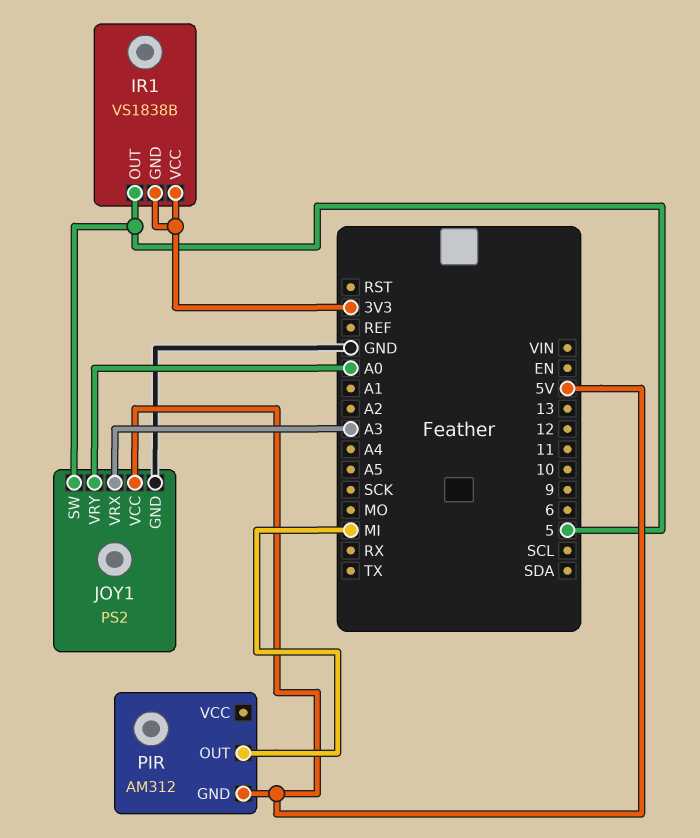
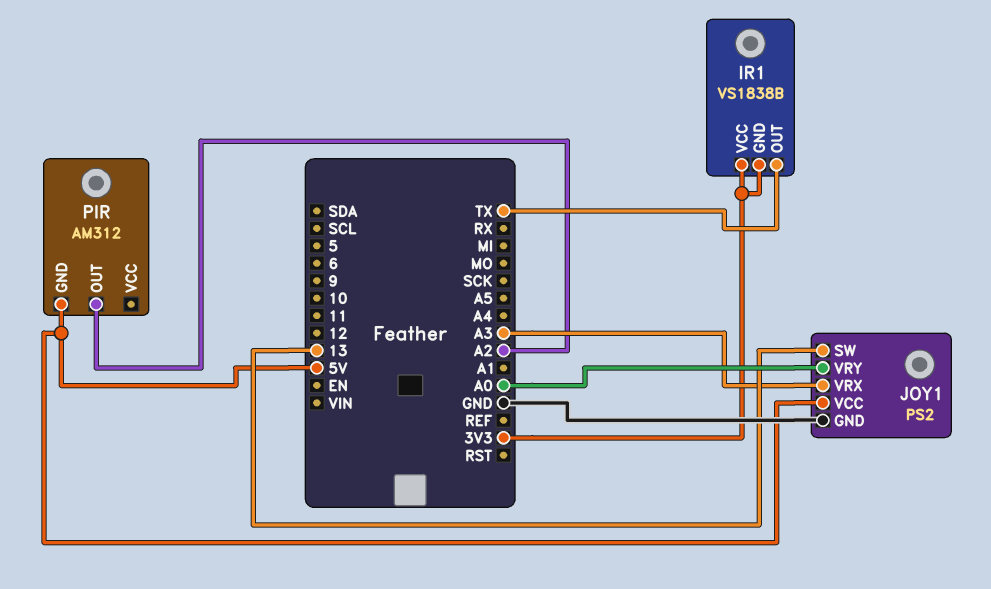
IR1 pin OUT: 5 -> TX
JOY1 pin SW: 5 -> 13
PIR pin OUT: MI -> A2

